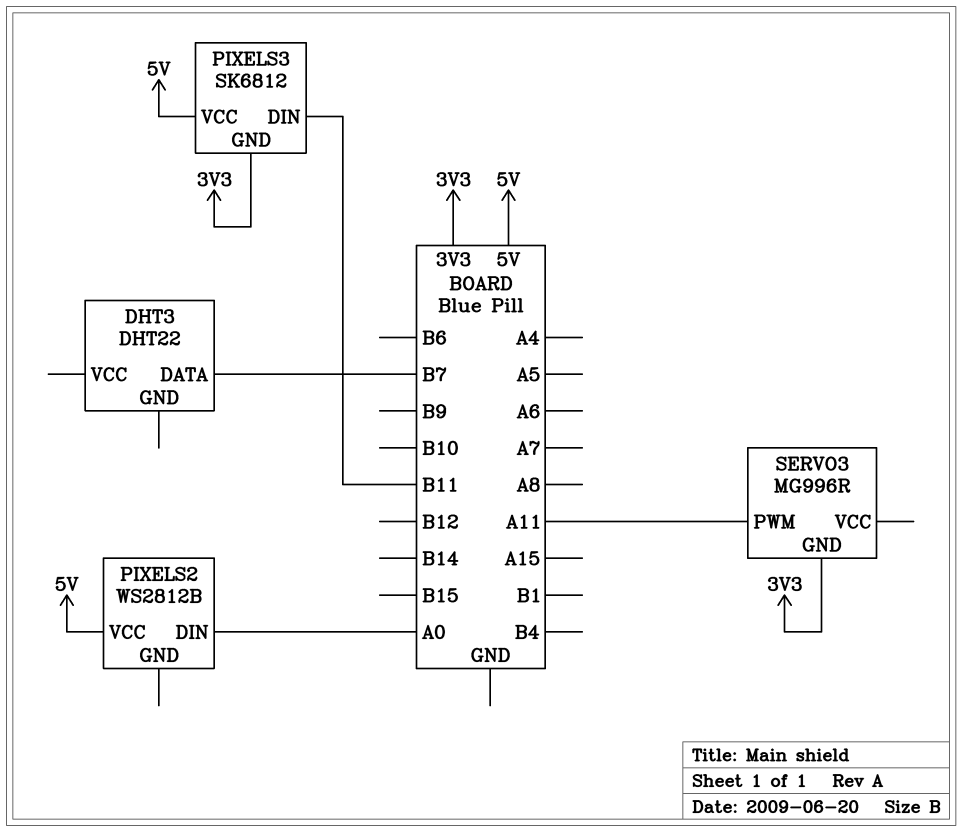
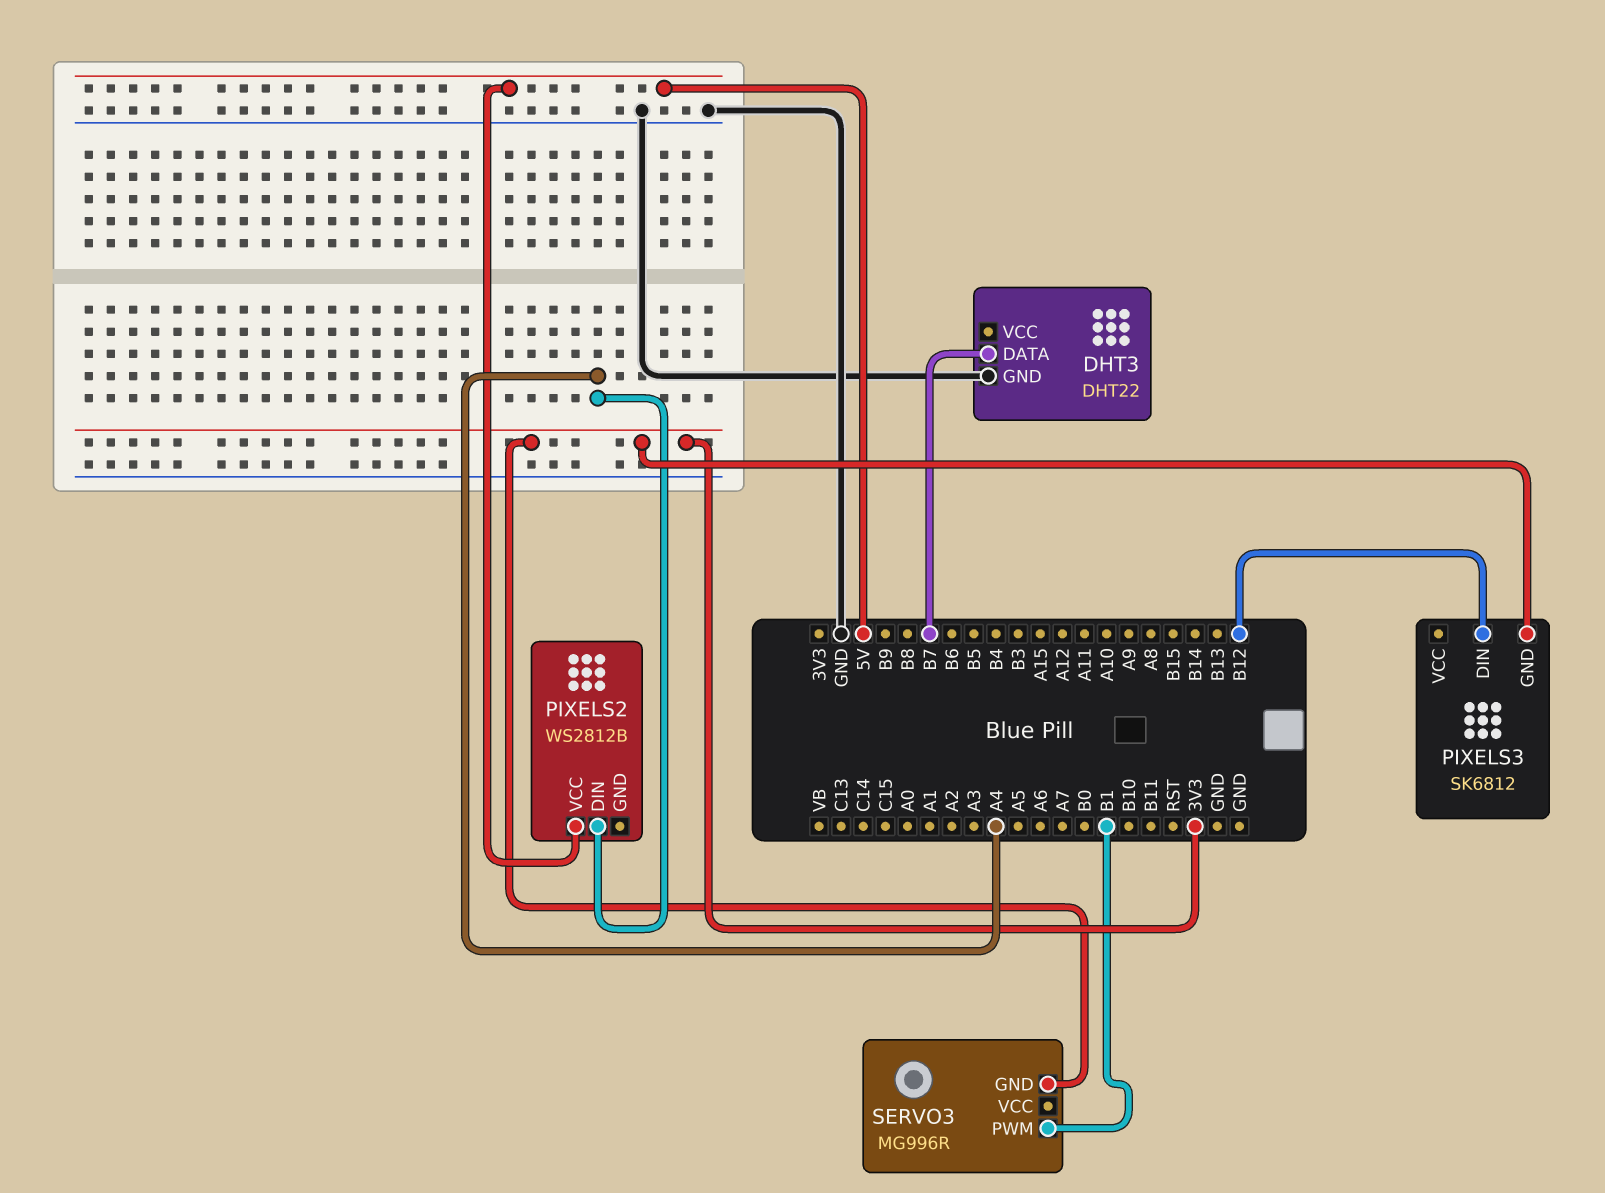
DHT3 pin GND: none -> GND
PIXELS2 pin DIN: A0 -> A4
PIXELS3 pin DIN: B11 -> B12
PIXELS3 pin VCC: 5V -> none
SERVO3 pin PWM: A11 -> B1

